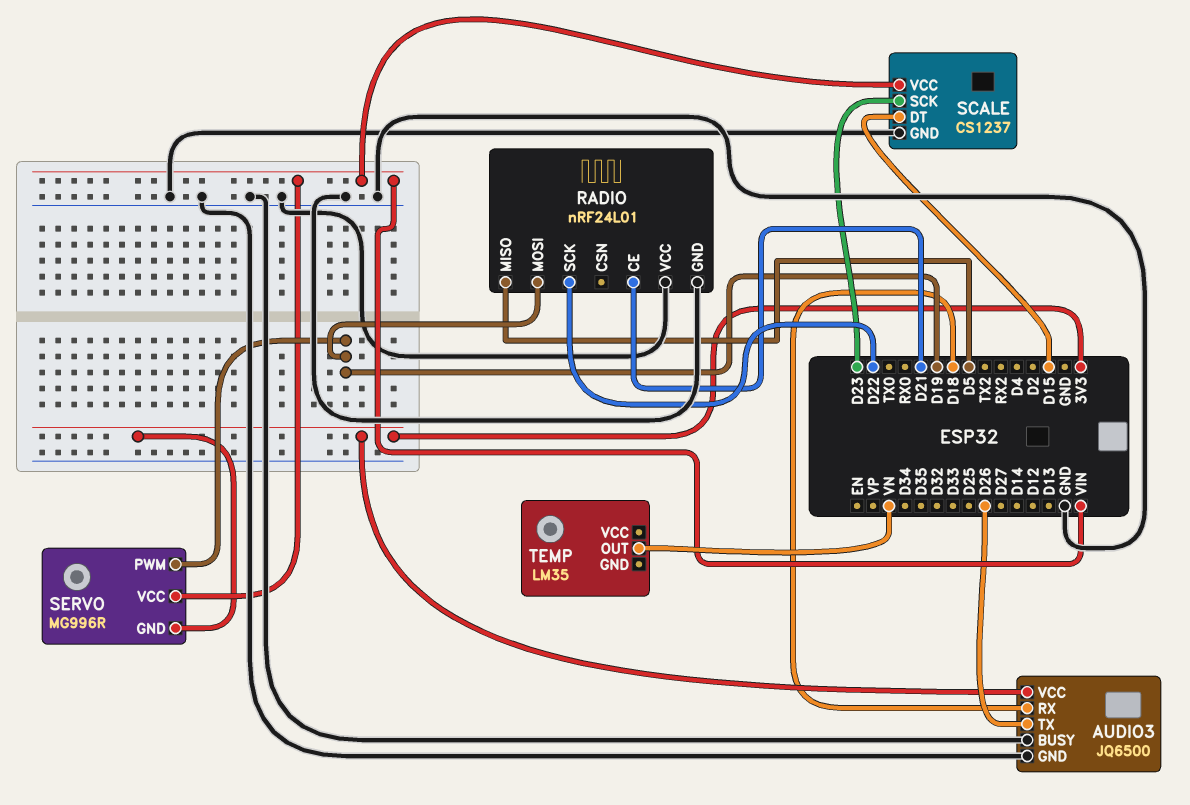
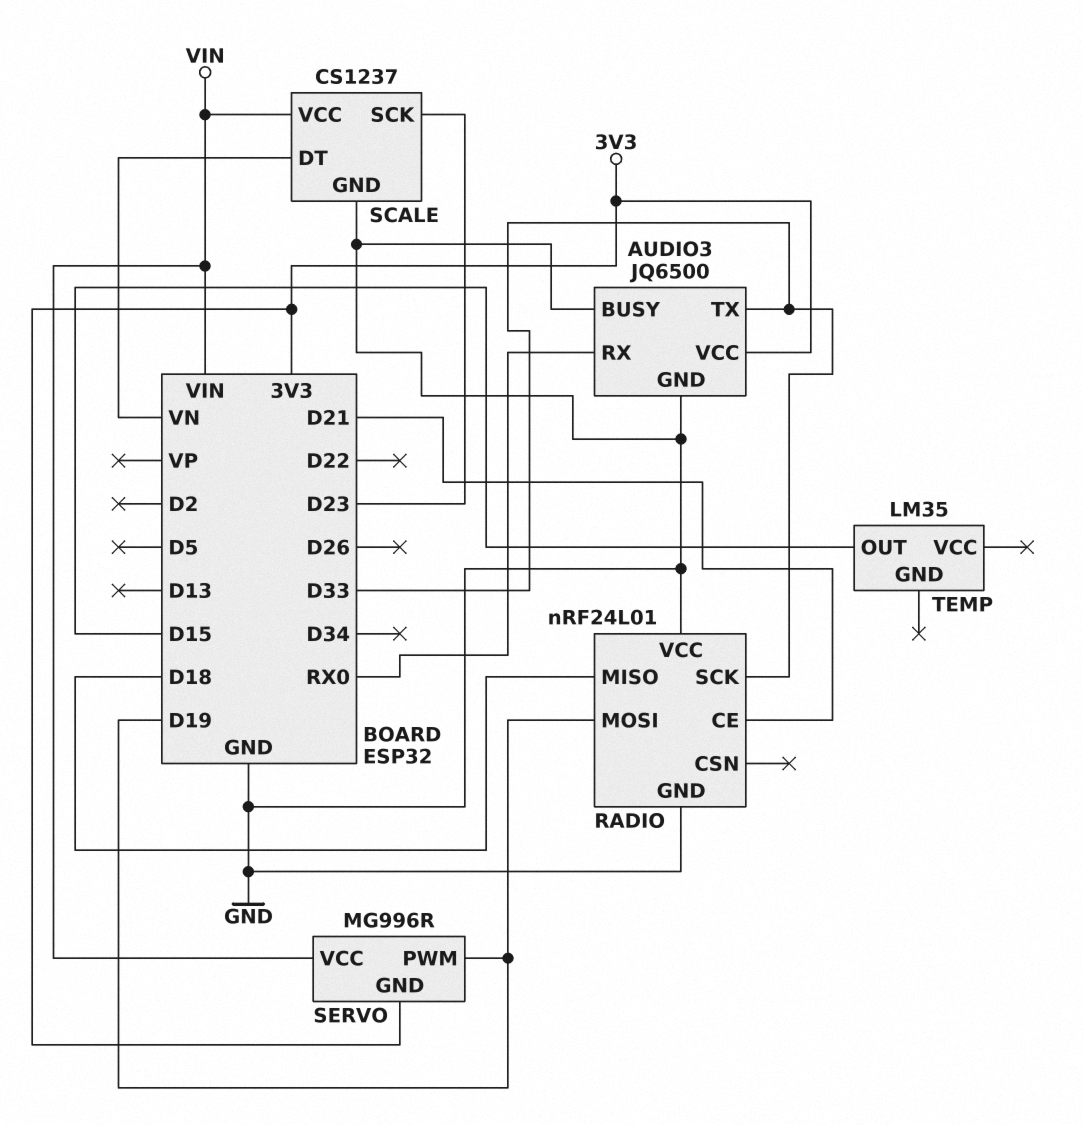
AUDIO3 pin RX: D18 -> RX0
AUDIO3 pin TX: D26 -> D33
RADIO pin MISO: D5 -> D18
RADIO pin SCK: D22 -> D33
SCALE pin DT: D15 -> VN
TEMP pin OUT: VN -> D15

